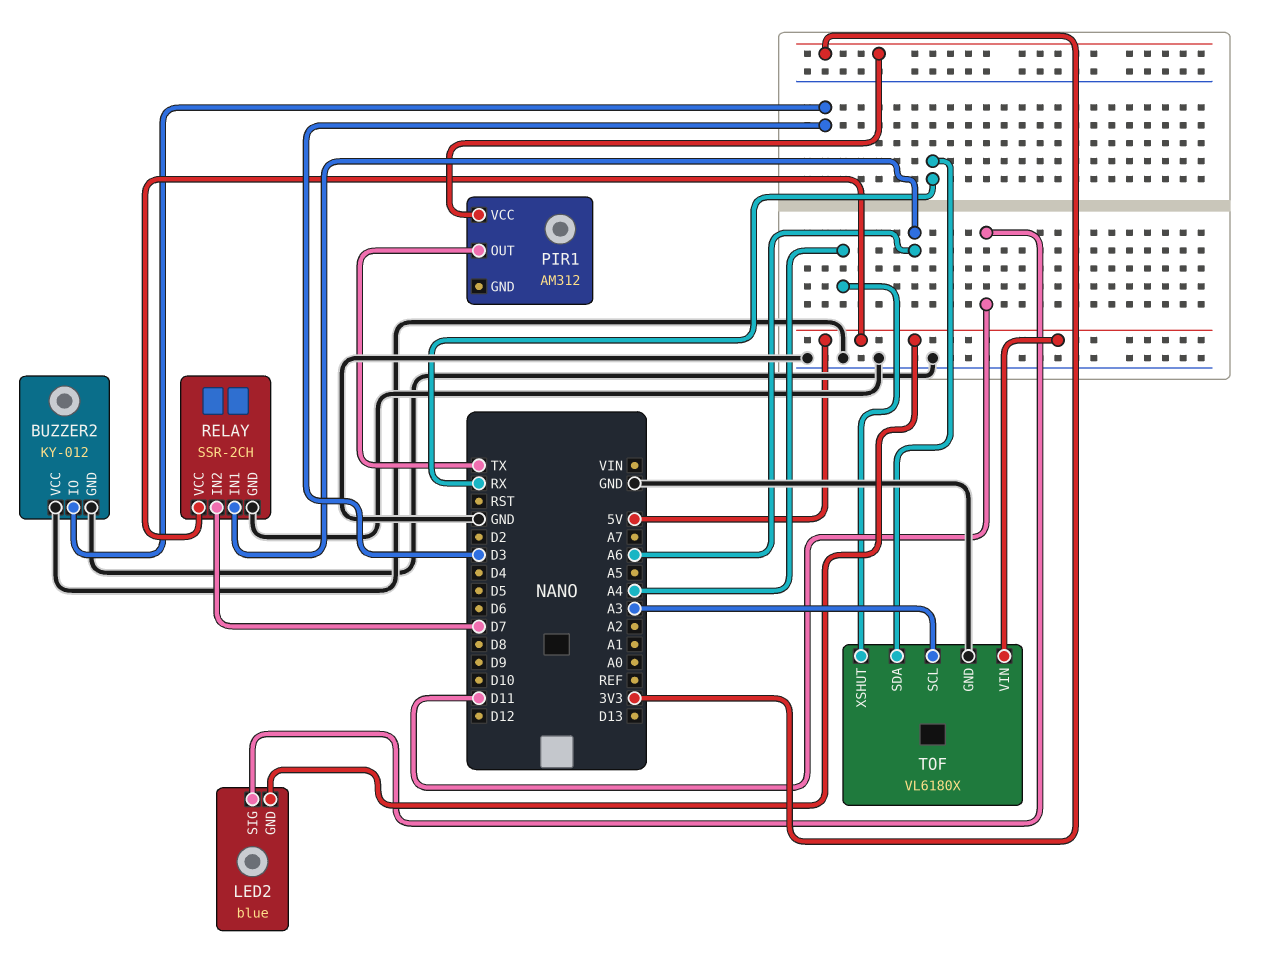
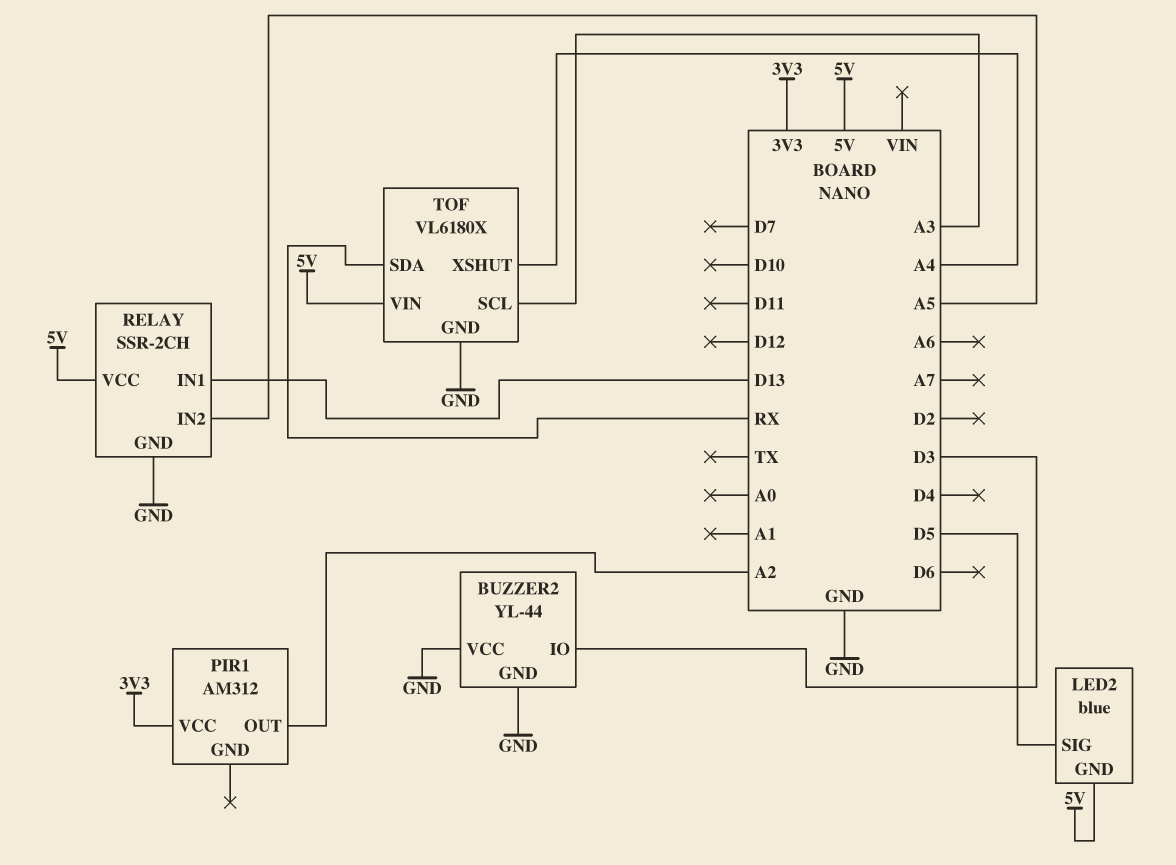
BUZZER2: KY-012 -> YL-44
LED2 pin SIG: D11 -> D5
PIR1 pin OUT: TX -> A2
RELAY pin IN1: A6 -> D13
RELAY pin IN2: D7 -> A5

